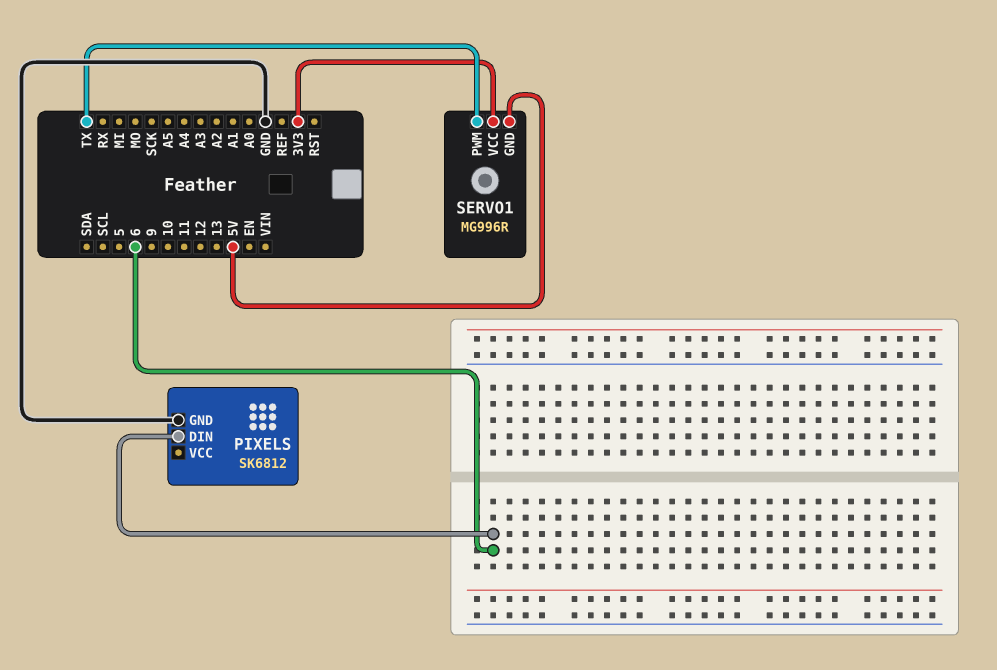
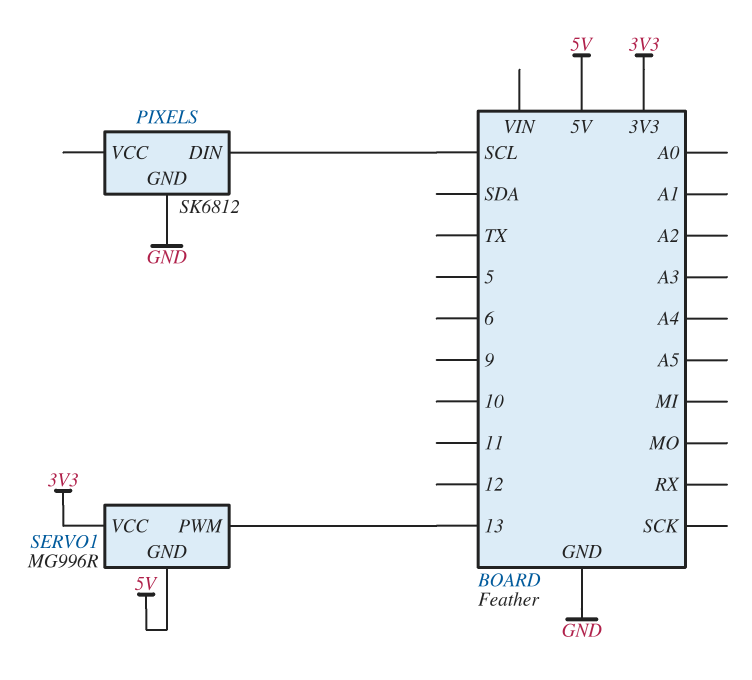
PIXELS pin DIN: 6 -> SCL
SERVO1 pin PWM: TX -> 13

